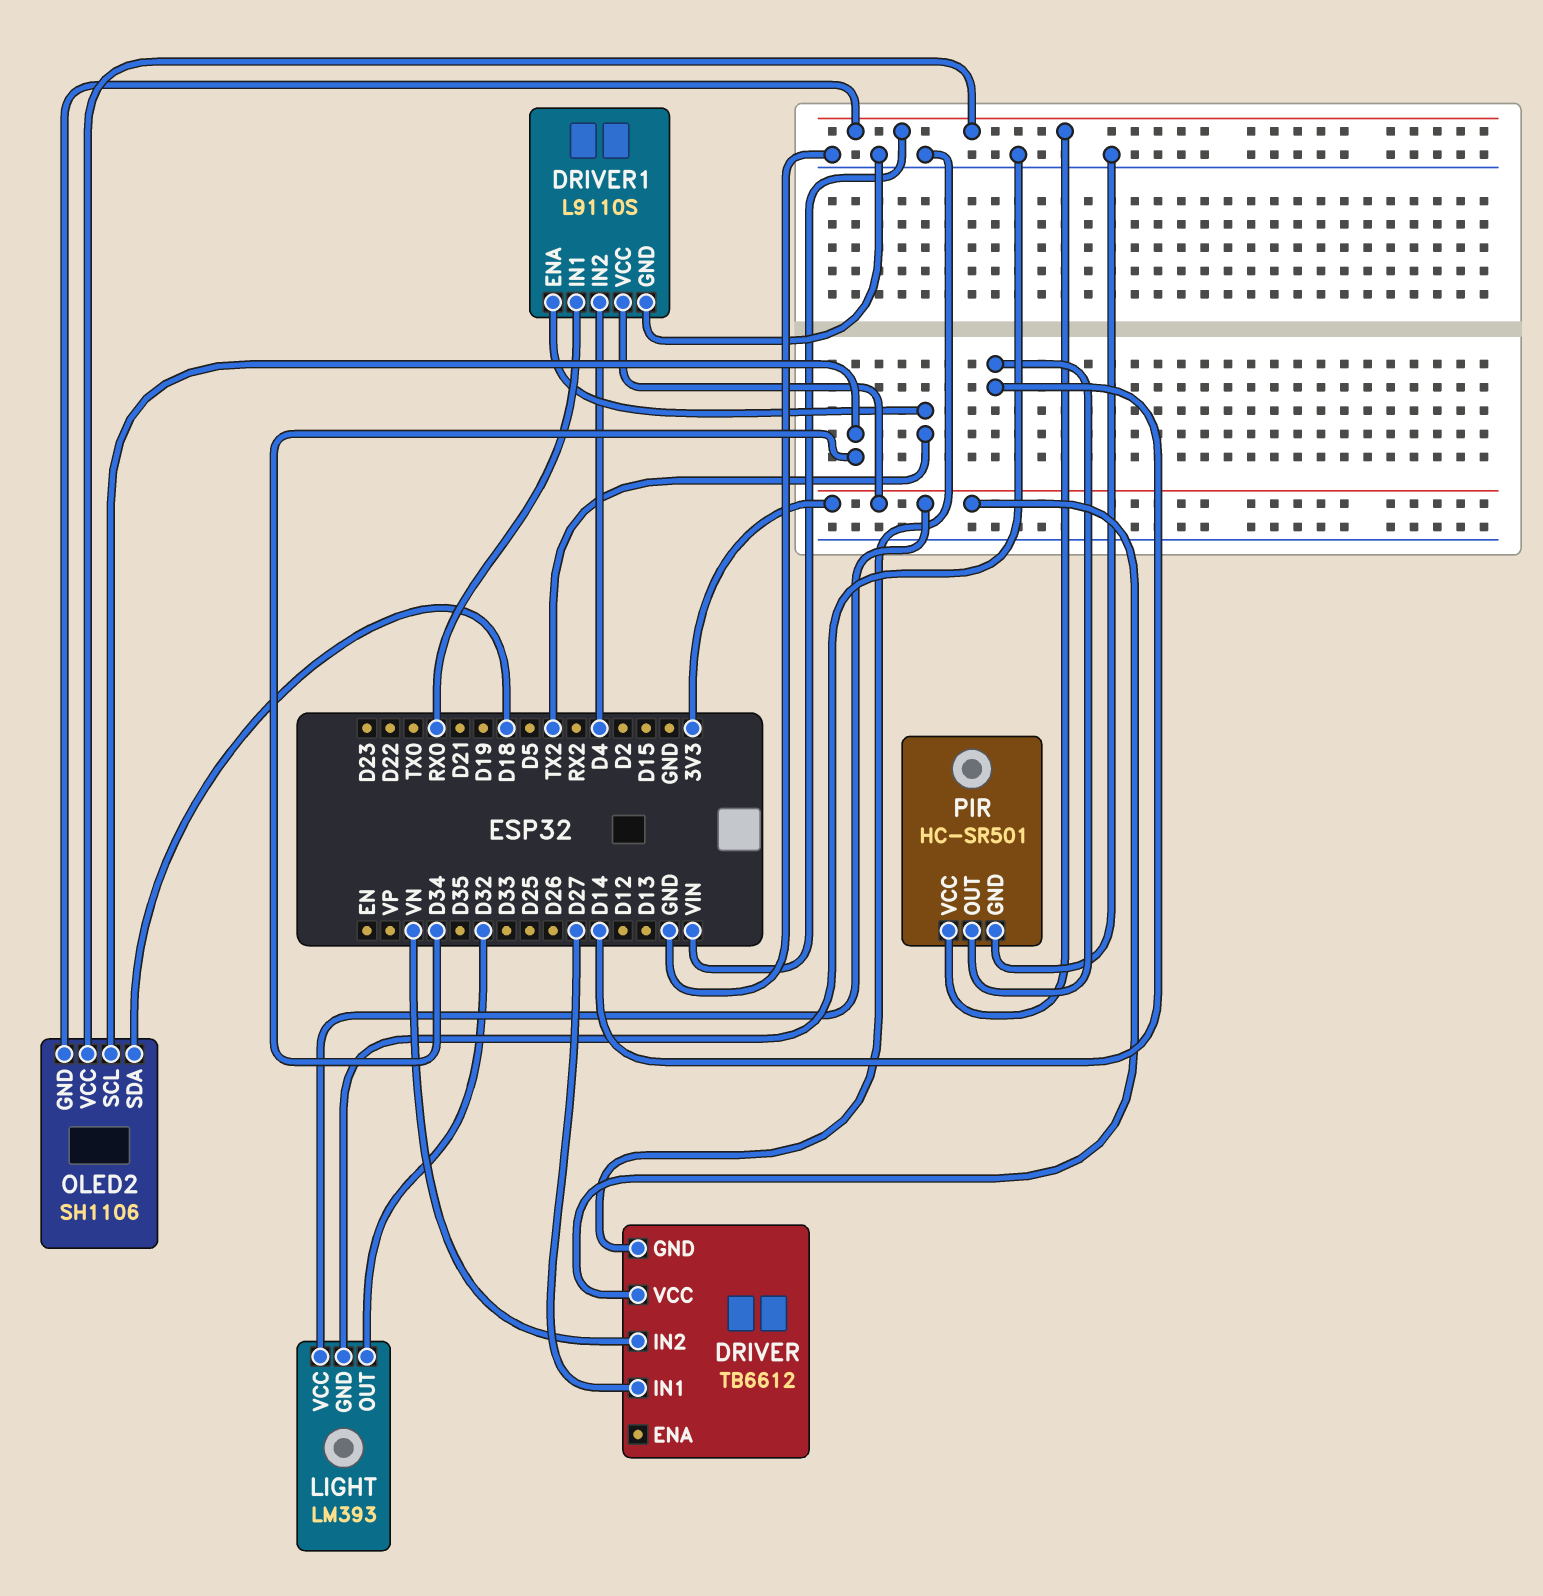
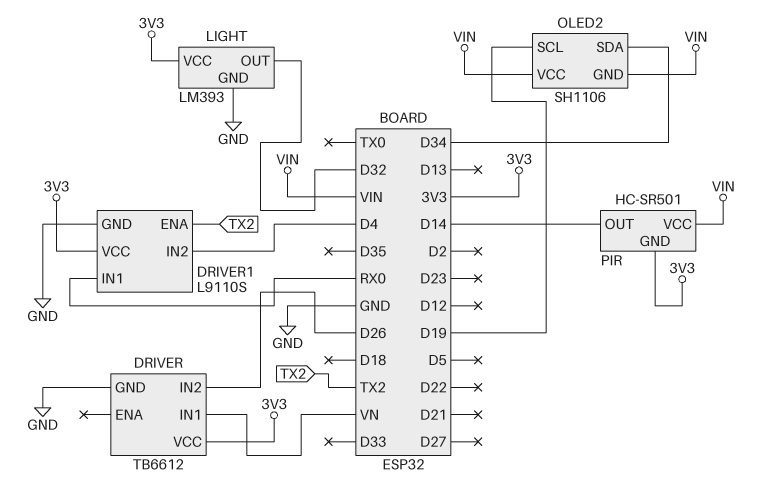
DRIVER pin IN1: D27 -> VN
DRIVER pin IN2: VN -> D26
OLED2 pin SCL: D34 -> D19
OLED2 pin SDA: D18 -> D34
PIR pin GND: GND -> 3V3

